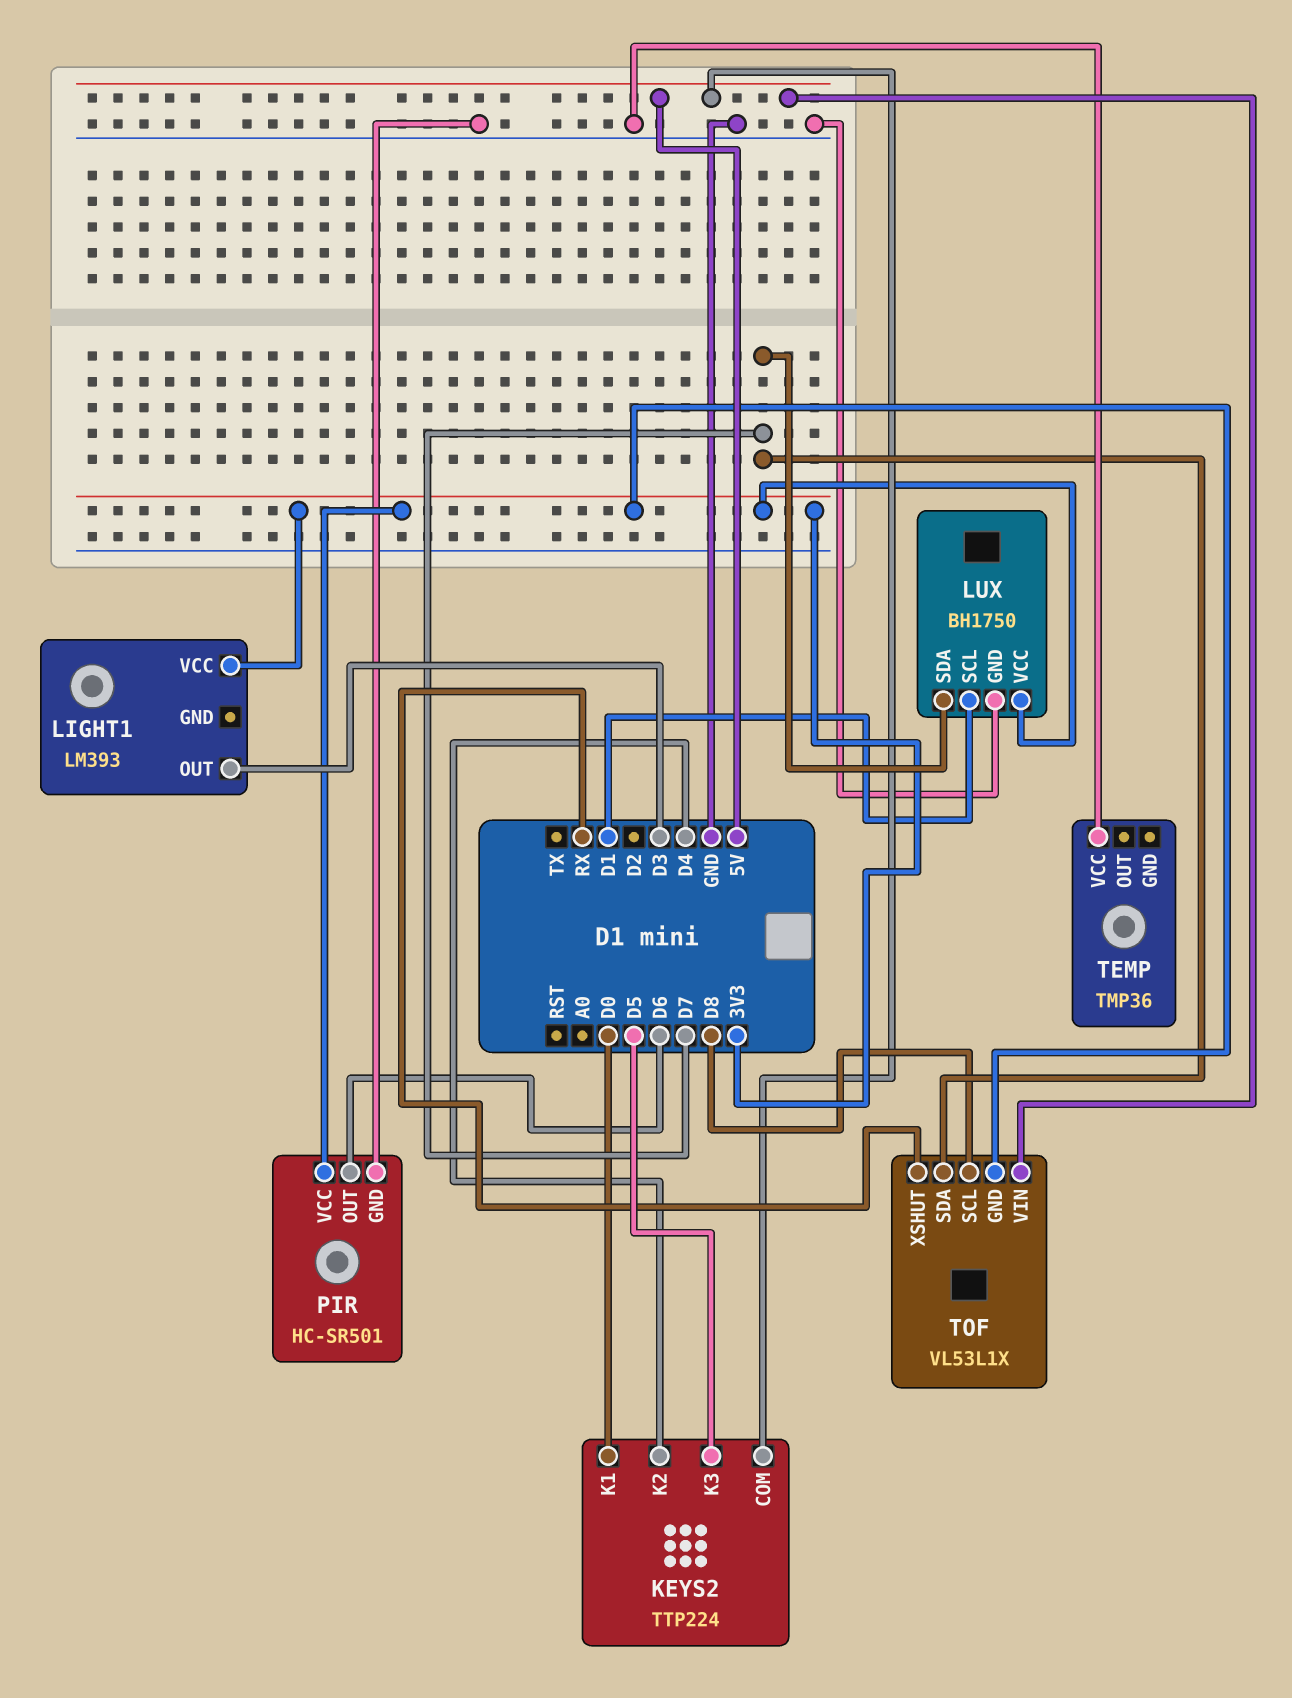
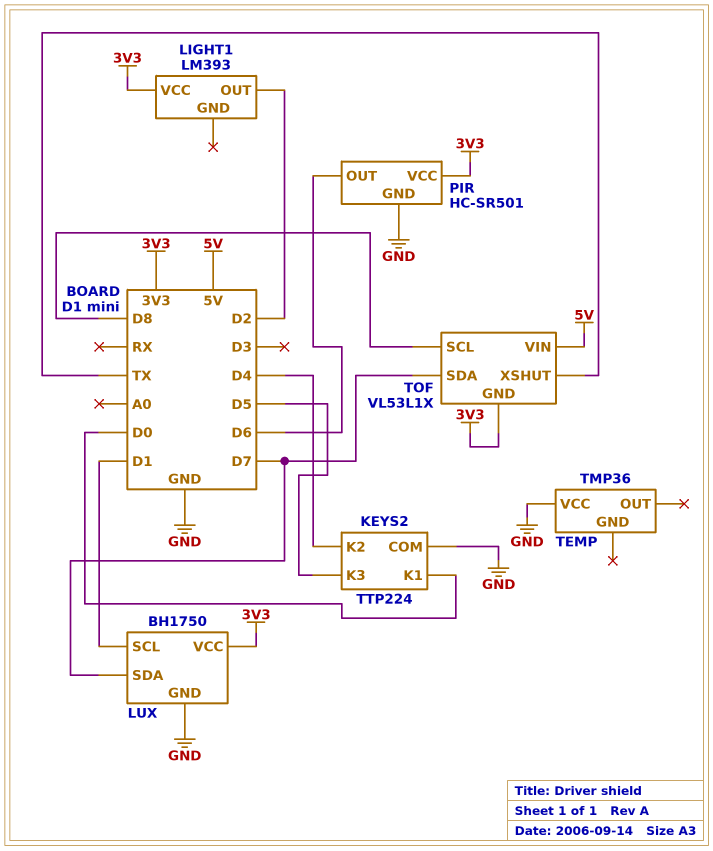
KEYS2 pin COM: 5V -> GND
LIGHT1 pin OUT: D3 -> D2
TOF pin XSHUT: RX -> TX

